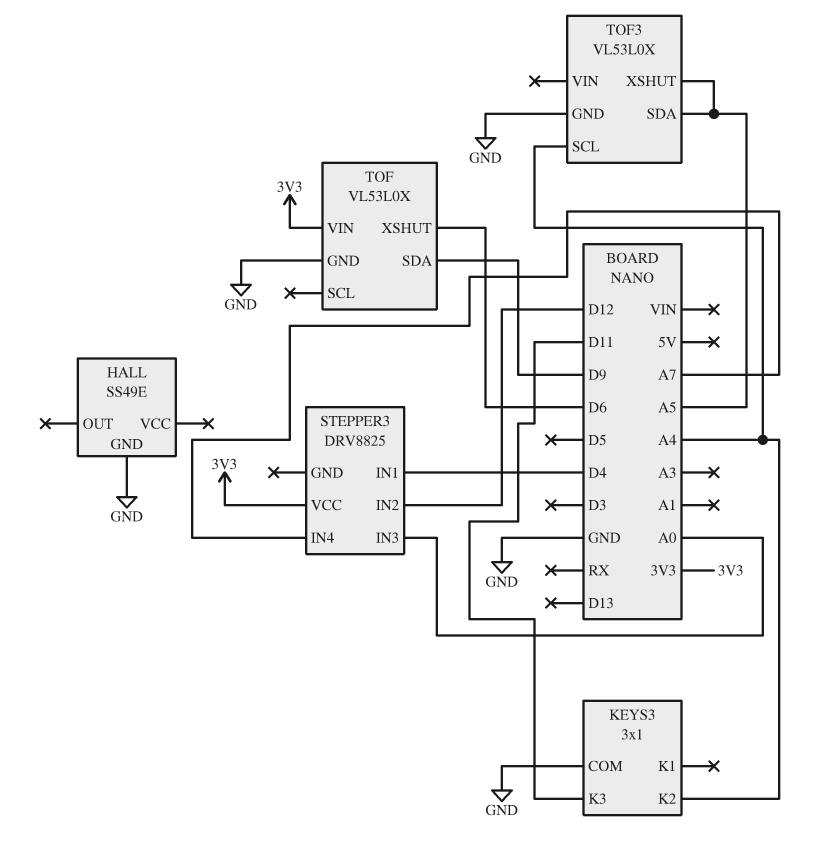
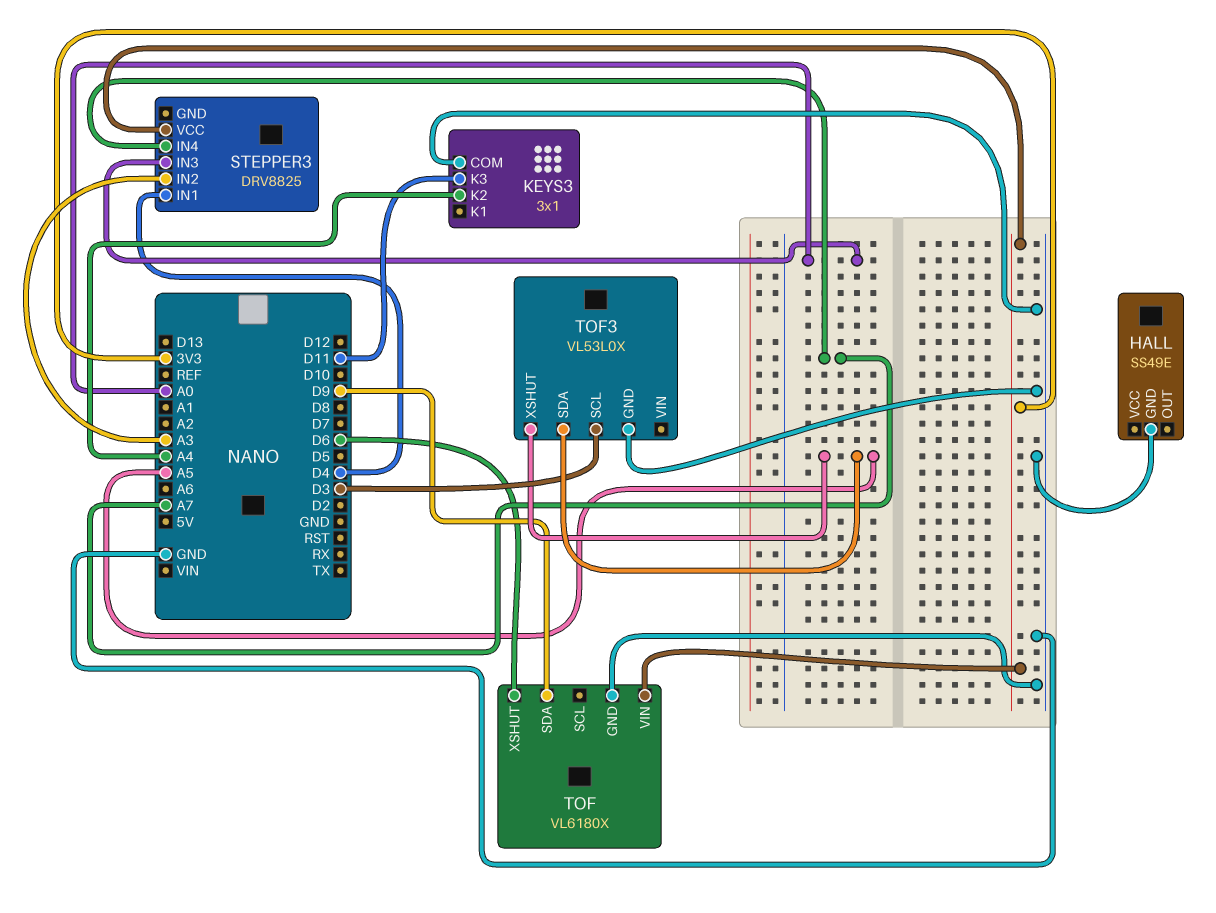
STEPPER3 pin IN2: D12 -> A3
TOF: VL53L0X -> VL6180X
TOF3 pin SCL: A4 -> D3

